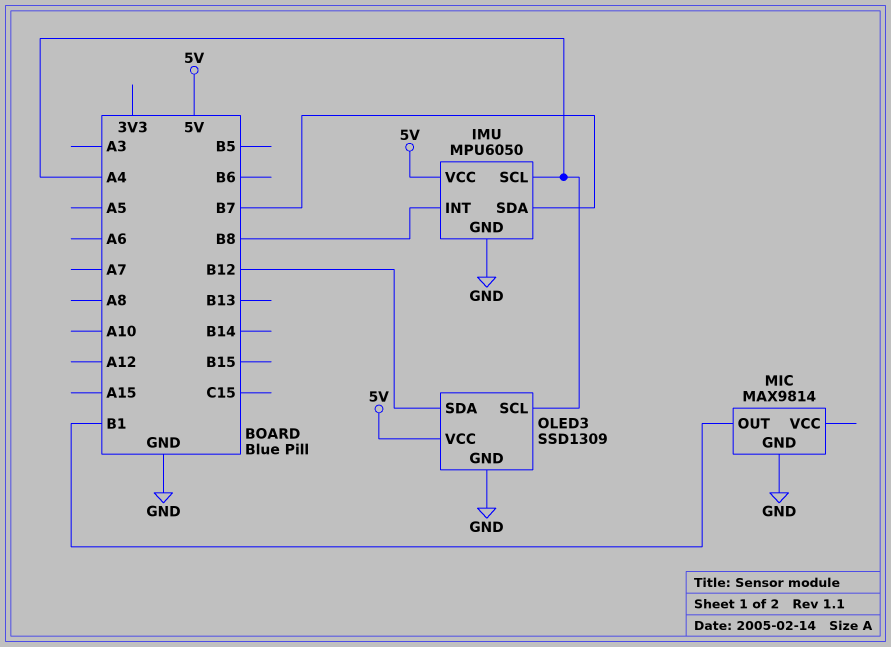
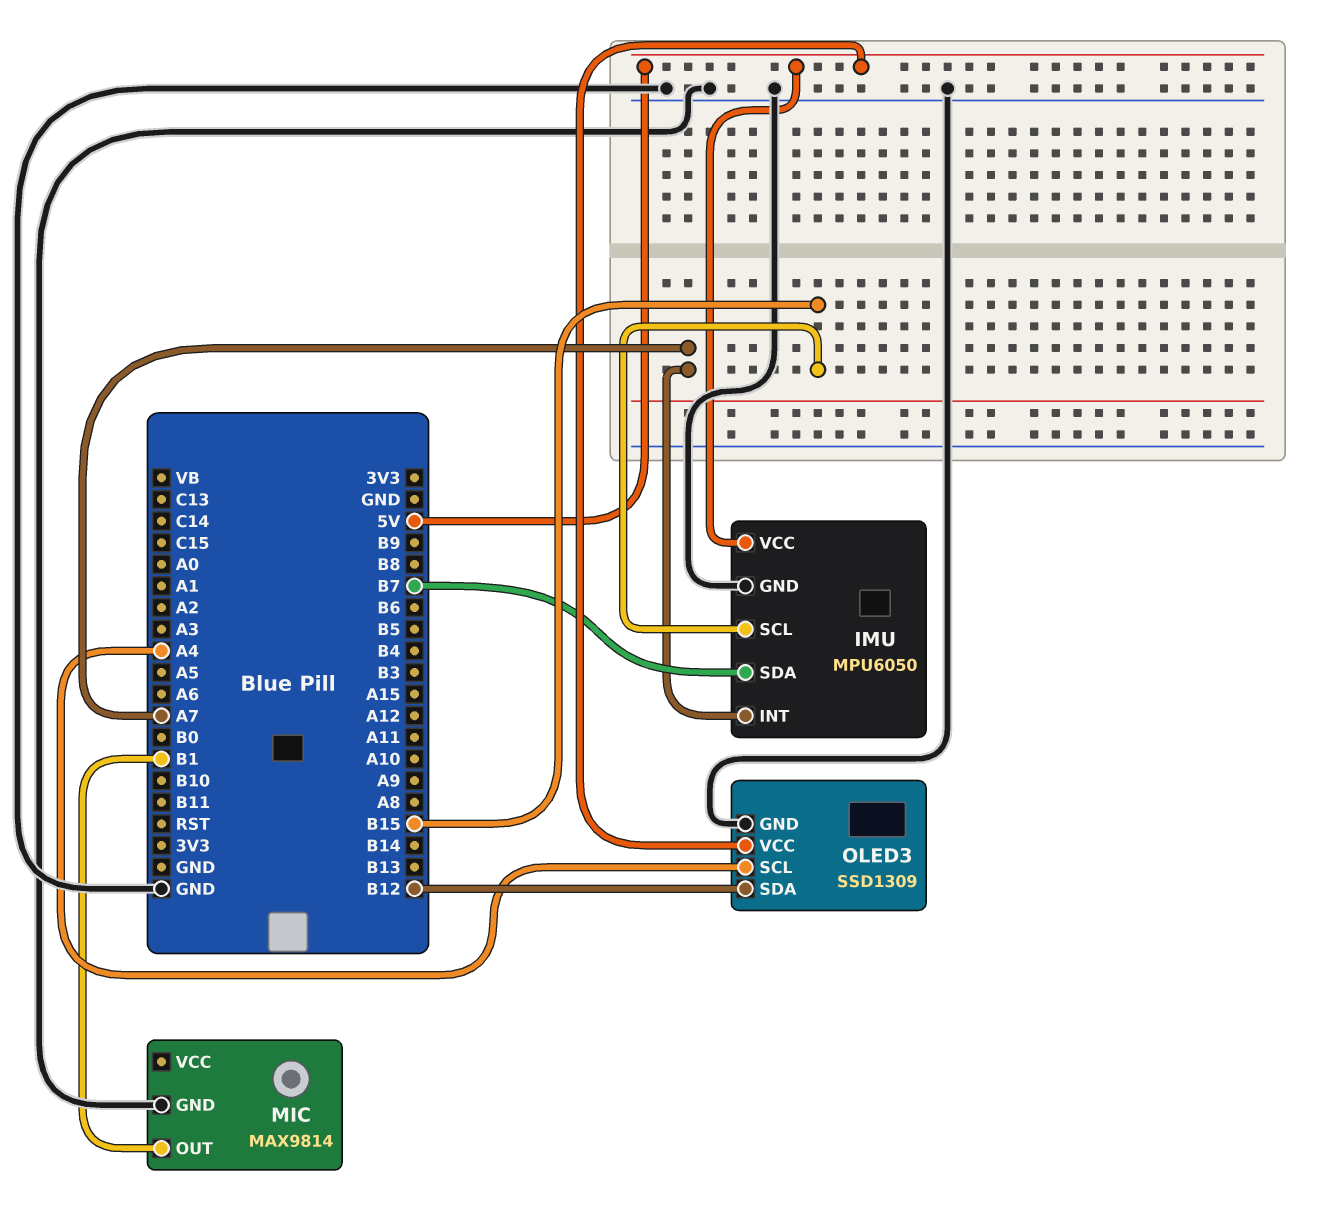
IMU pin INT: B8 -> A7
IMU pin SCL: A4 -> B15

